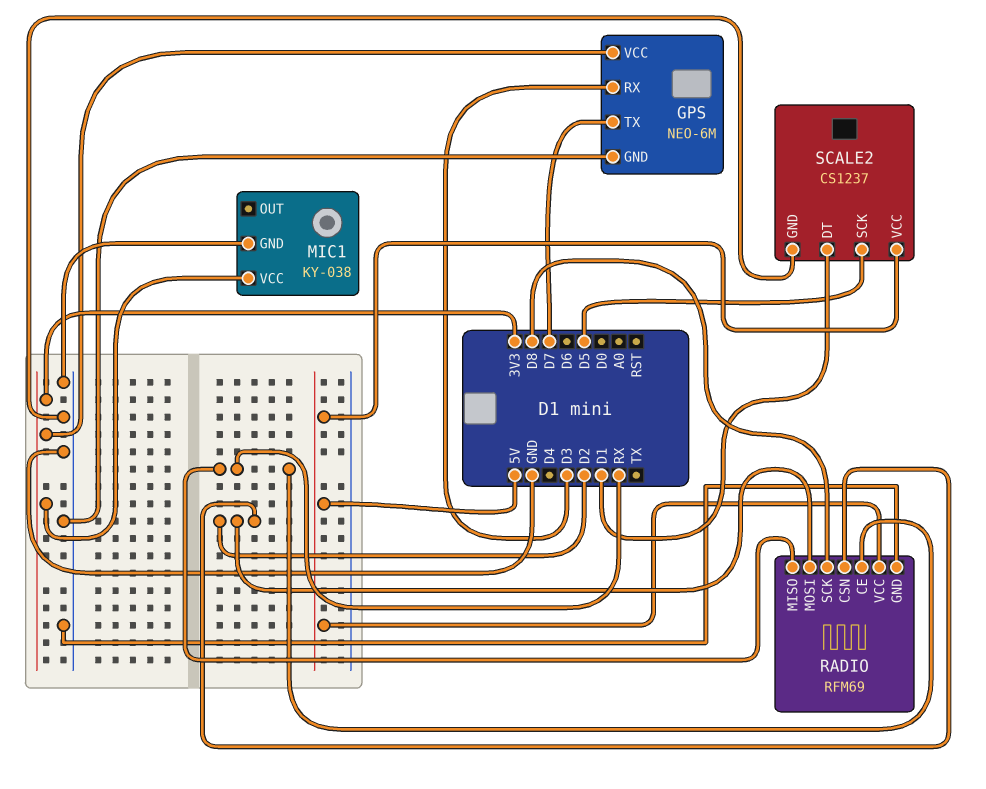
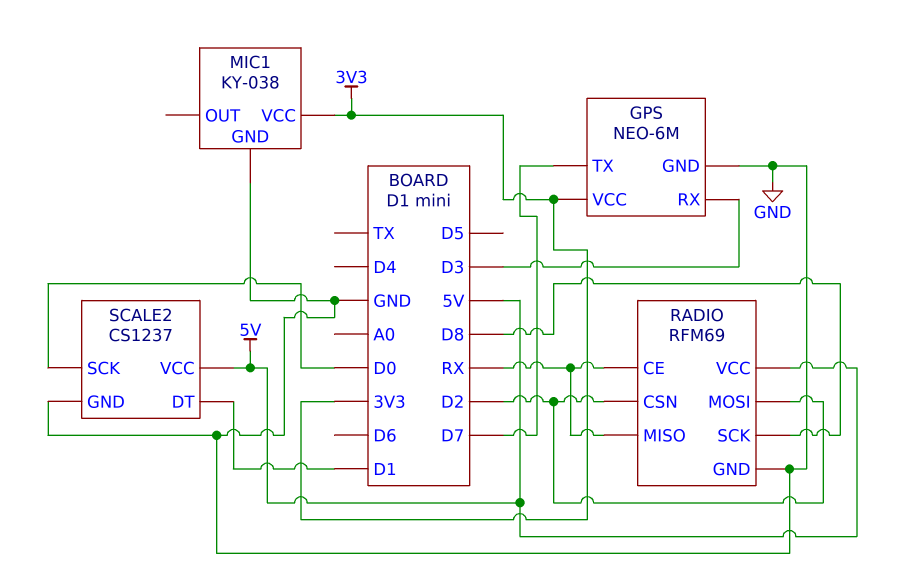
SCALE2 pin SCK: D5 -> D0

